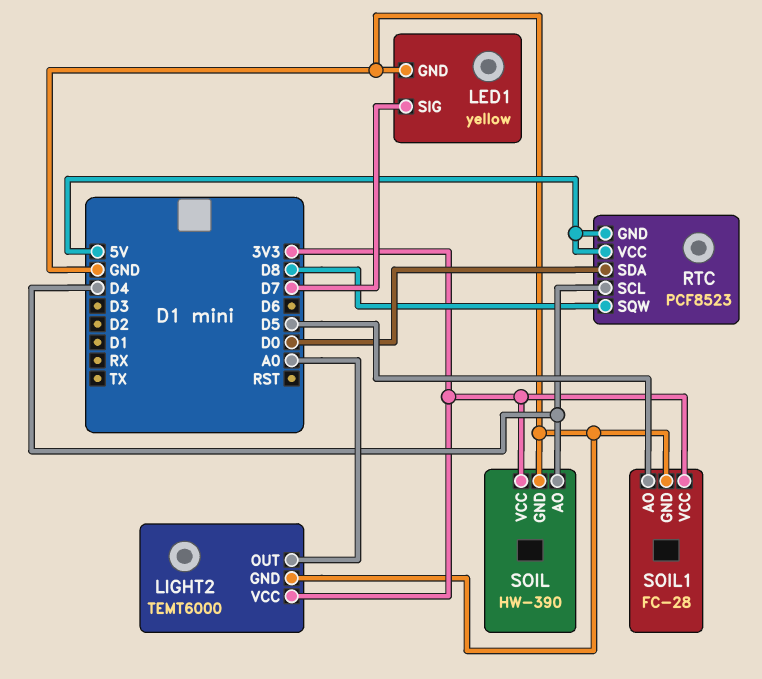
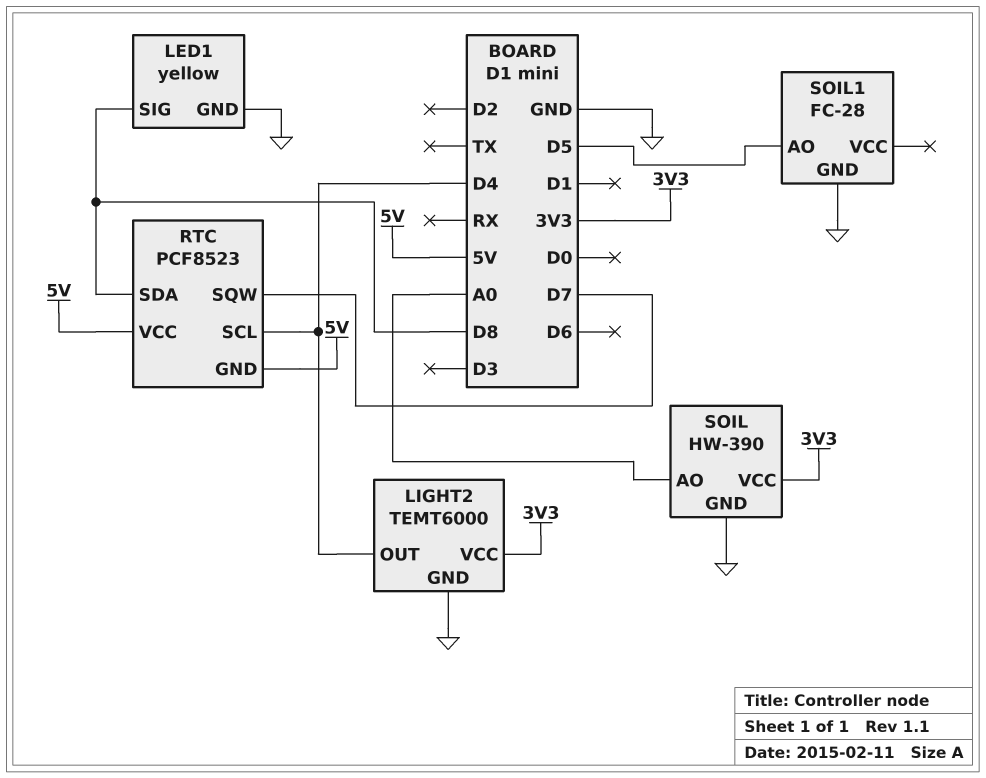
LED1 pin SIG: D7 -> D8
LIGHT2 pin OUT: A0 -> D4
RTC pin SDA: D0 -> D8
RTC pin SQW: D8 -> D7
SOIL pin AO: D4 -> A0
SOIL1 pin VCC: 3V3 -> none

